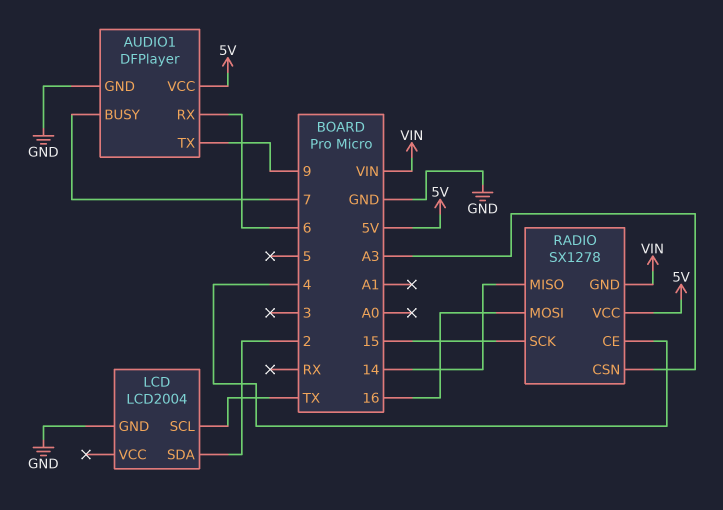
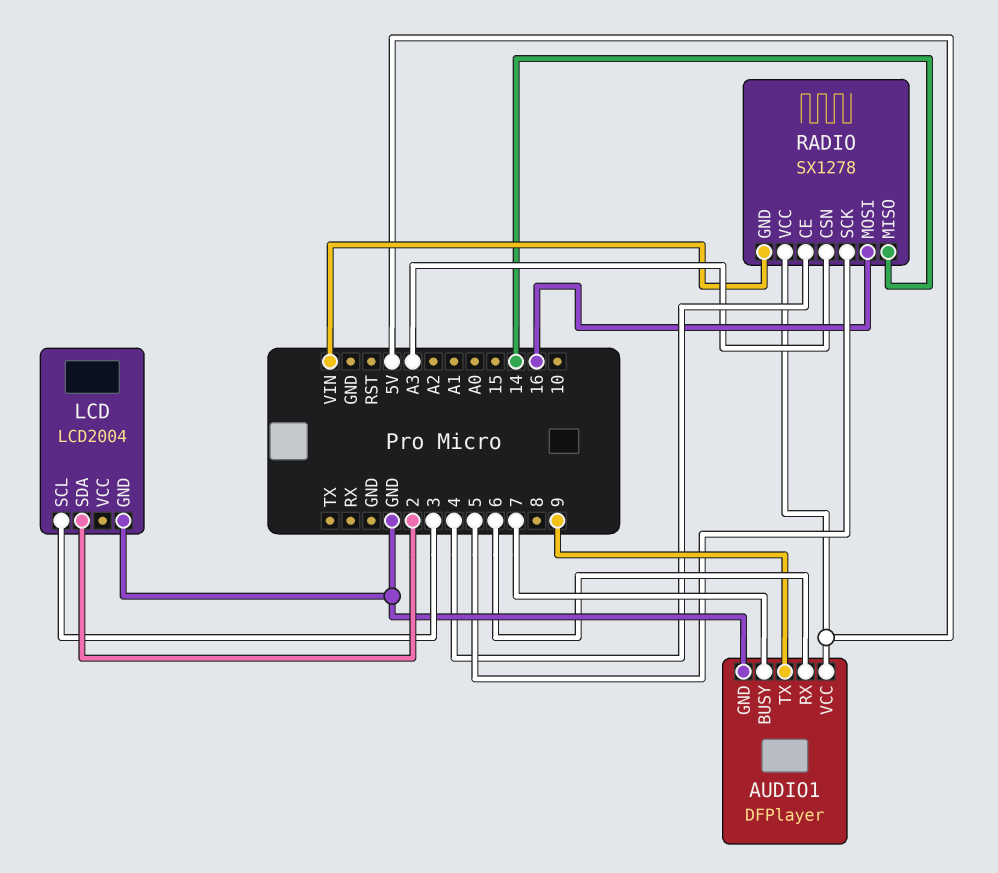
LCD pin SCL: TX -> 3
RADIO pin SCK: 15 -> 5

